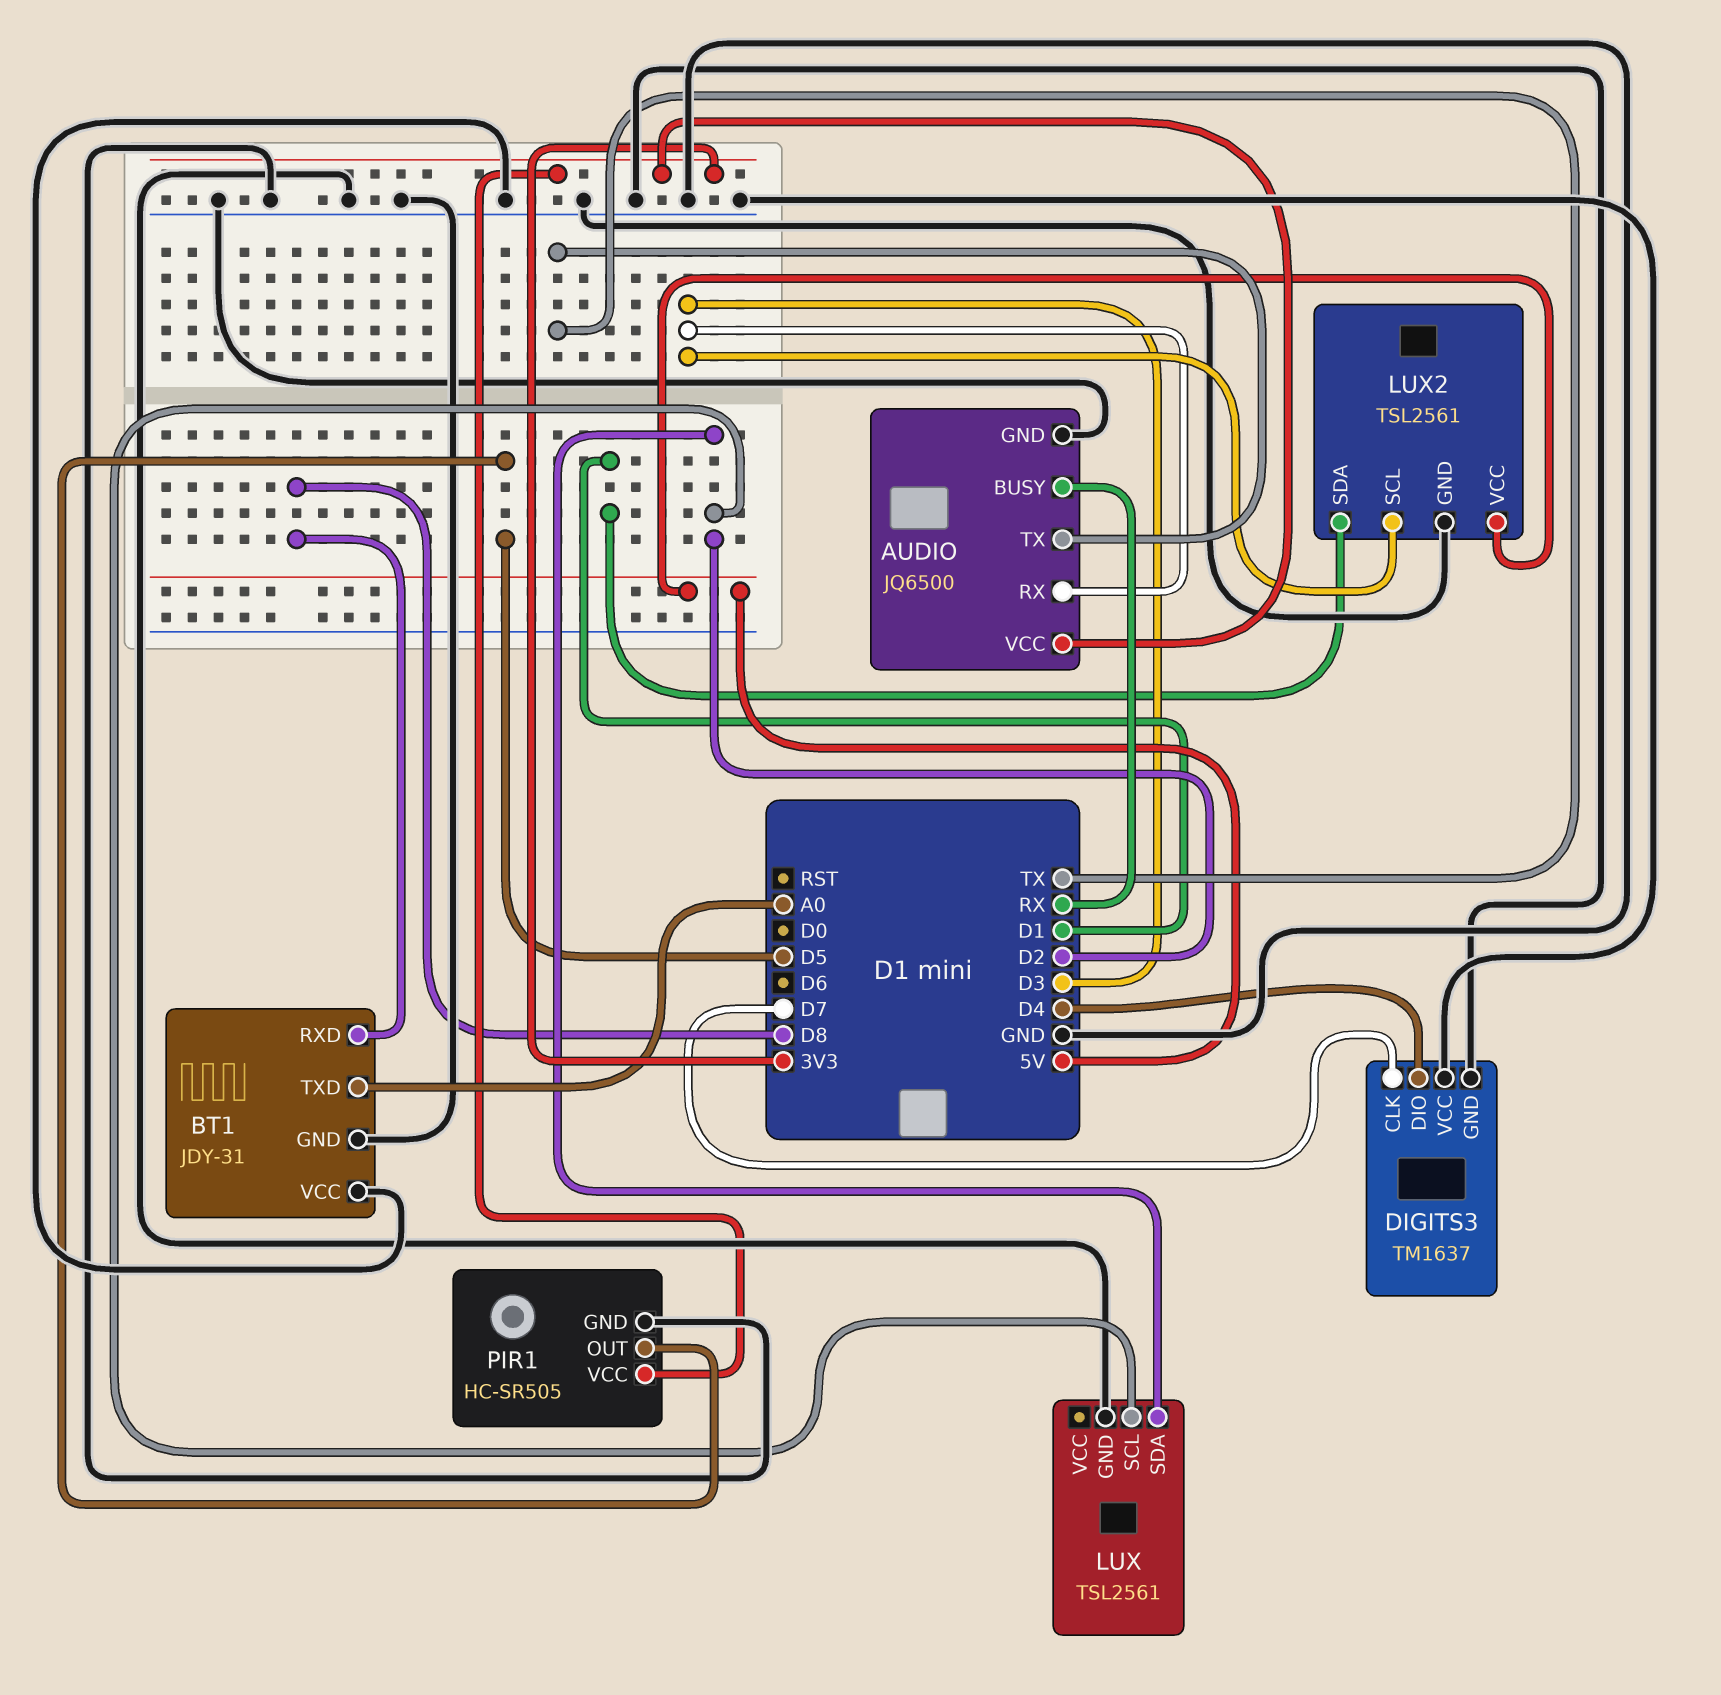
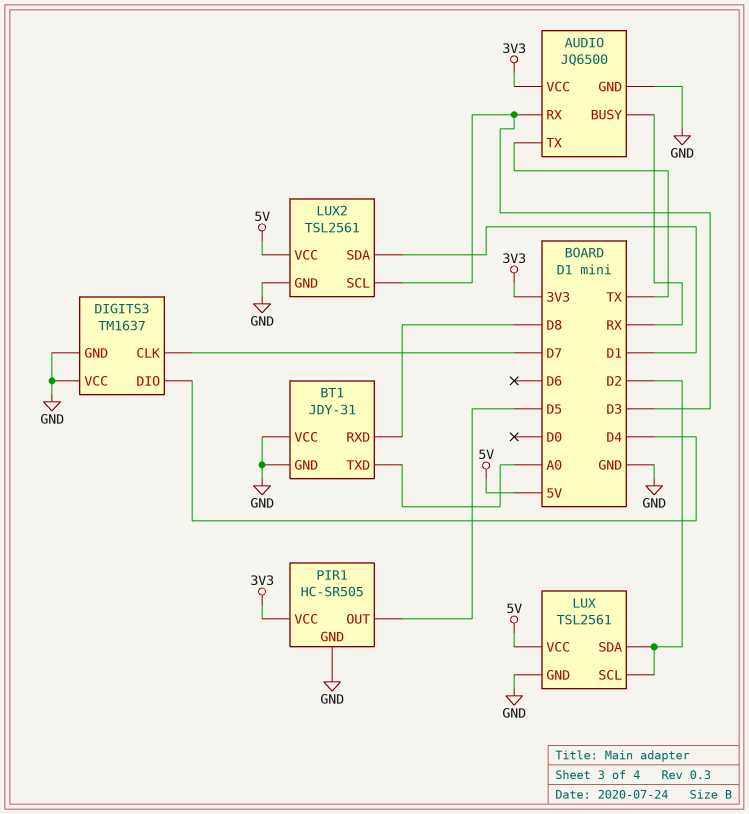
LUX pin VCC: none -> 5V

